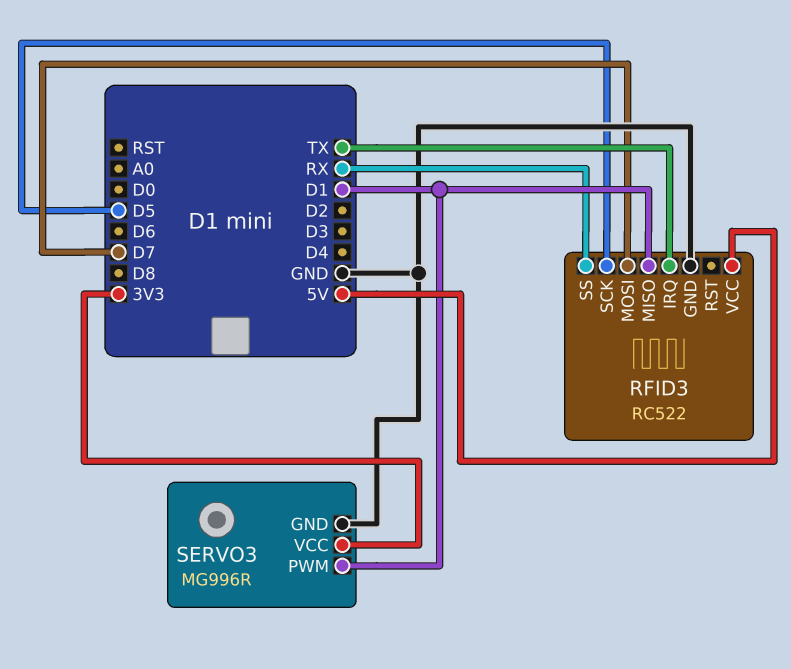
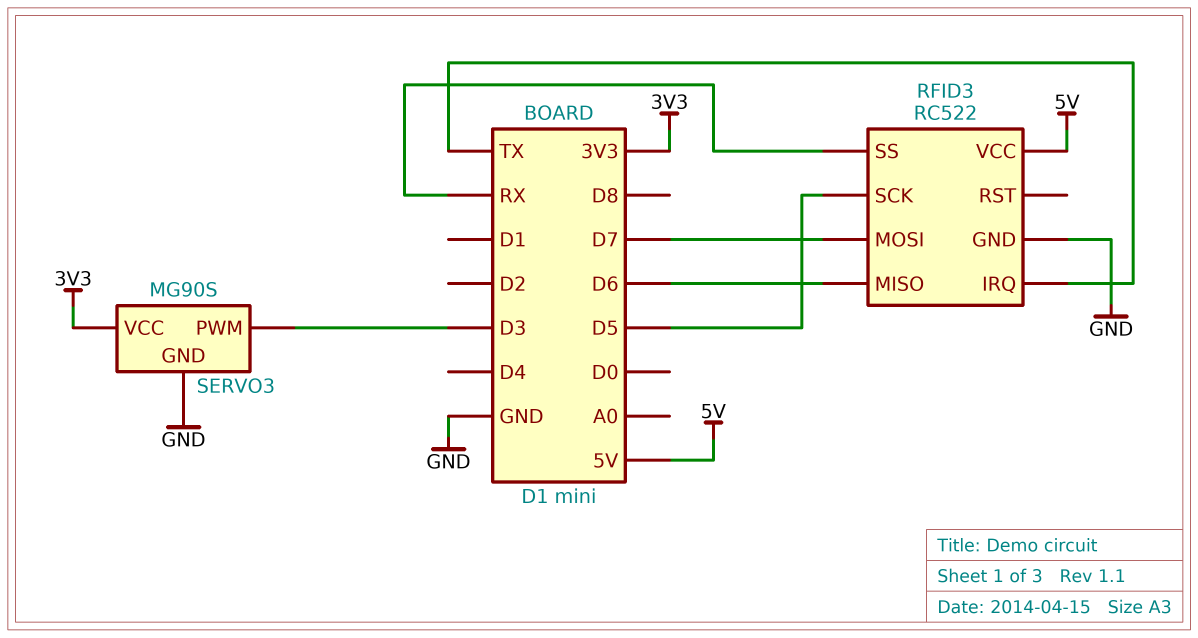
RFID3 pin MISO: D1 -> D6
SERVO3: MG996R -> MG90S
SERVO3 pin PWM: D1 -> D3

